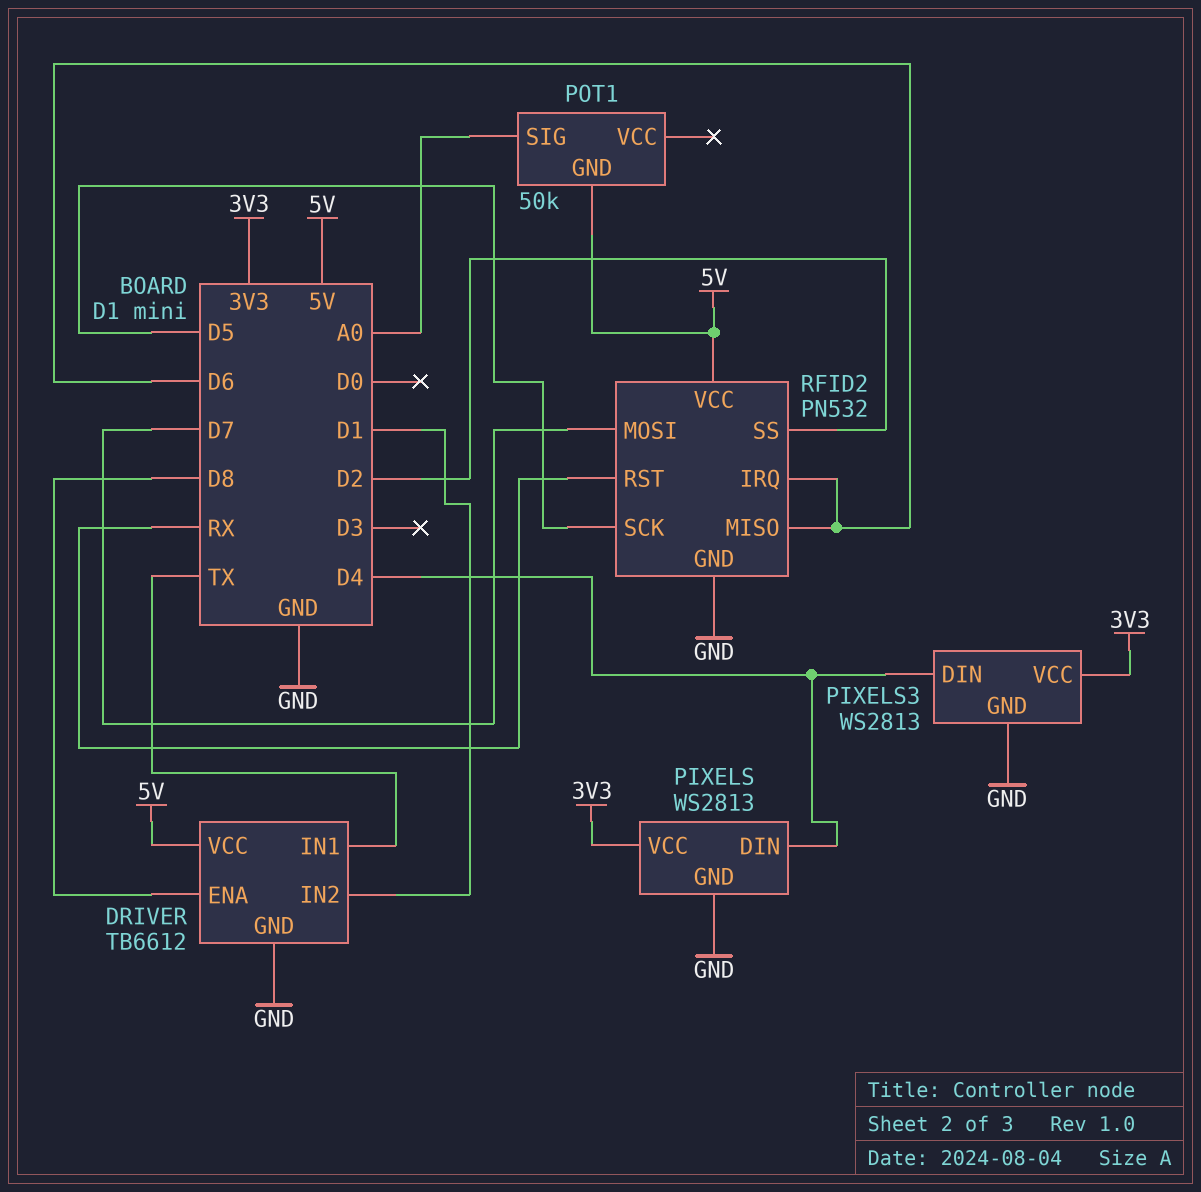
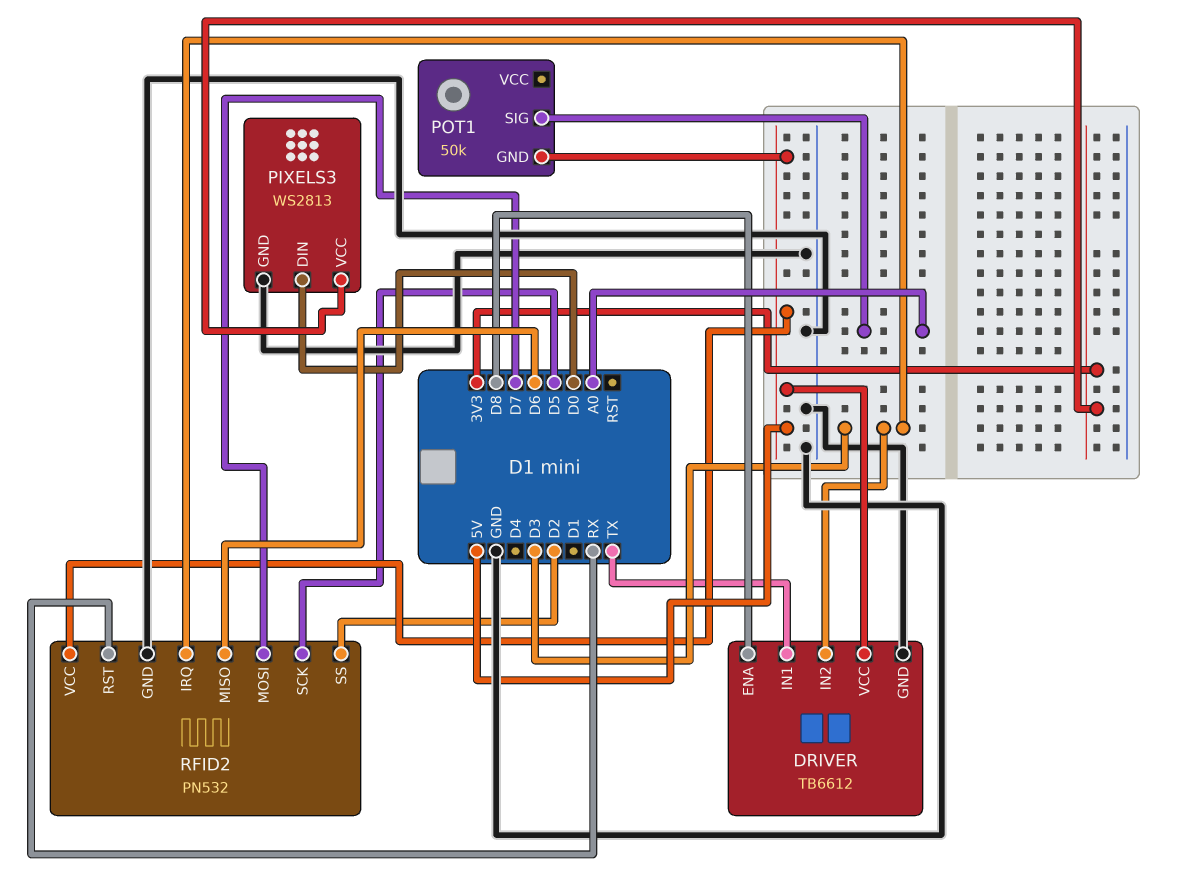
DRIVER pin IN2: D1 -> D3
PIXELS: WS2813 -> none
PIXELS pin DIN: D4 -> none
PIXELS pin GND: GND -> none
PIXELS pin VCC: 3V3 -> none
PIXELS3 pin DIN: D4 -> D0
RFID2 pin IRQ: D6 -> D3

